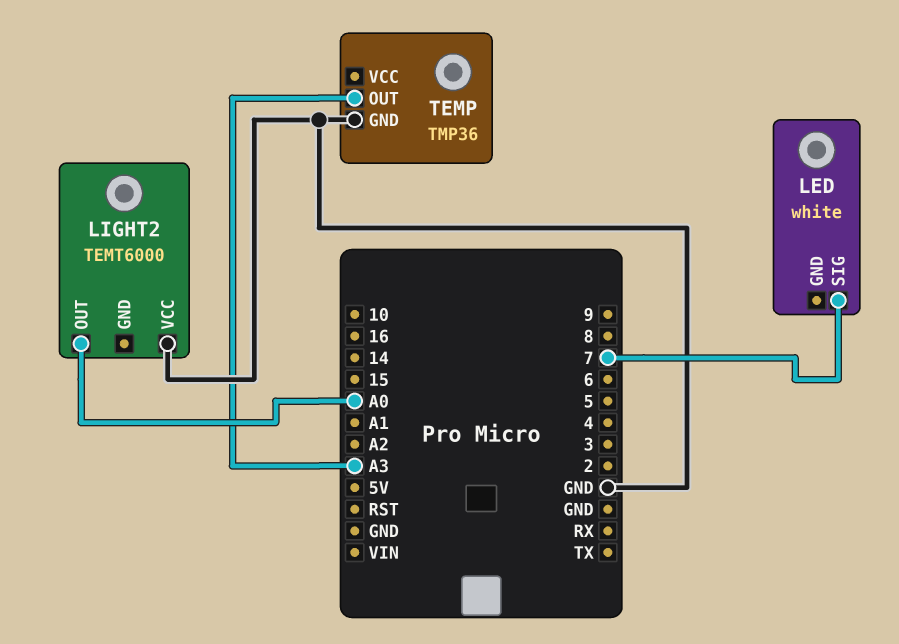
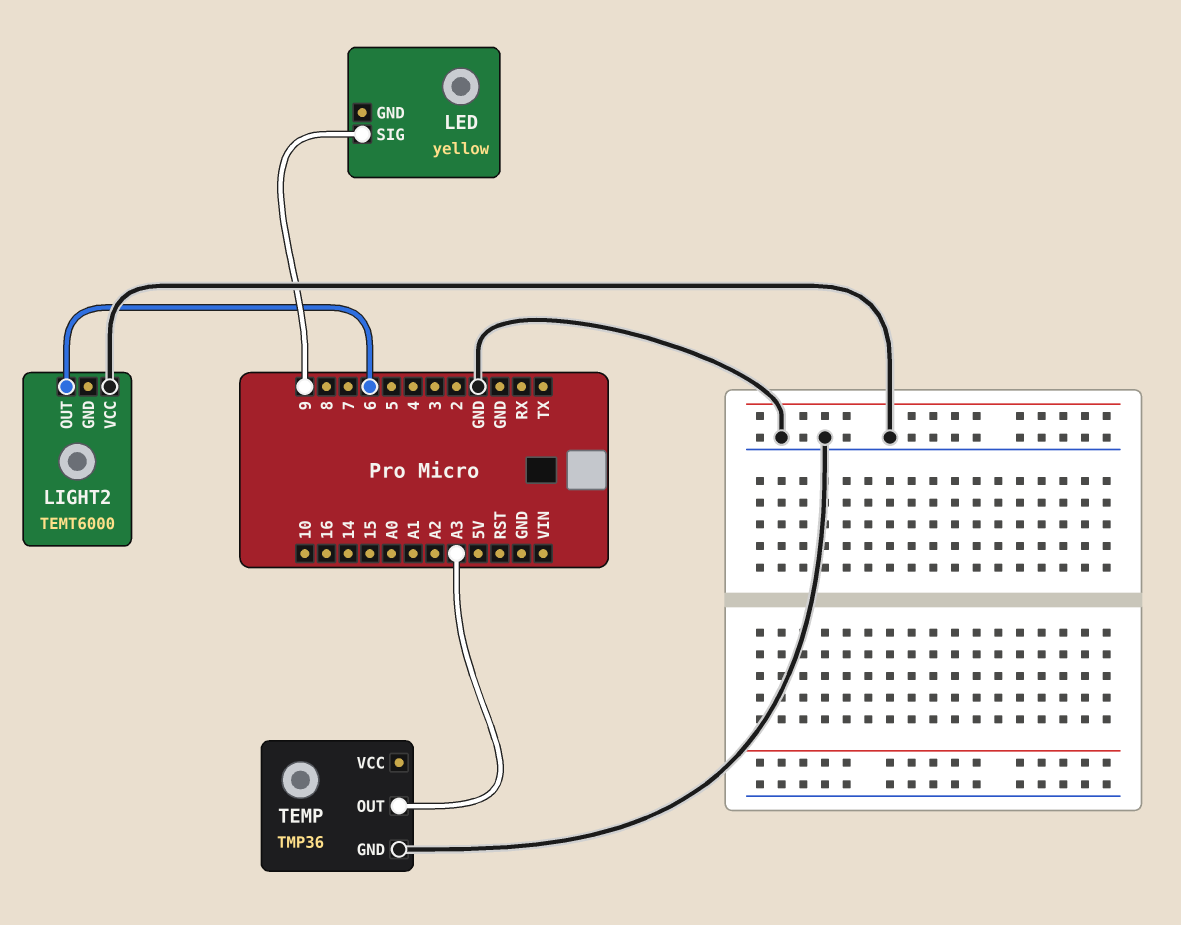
LED: white -> yellow
LED pin SIG: 7 -> 9
LIGHT2 pin OUT: A0 -> 6

